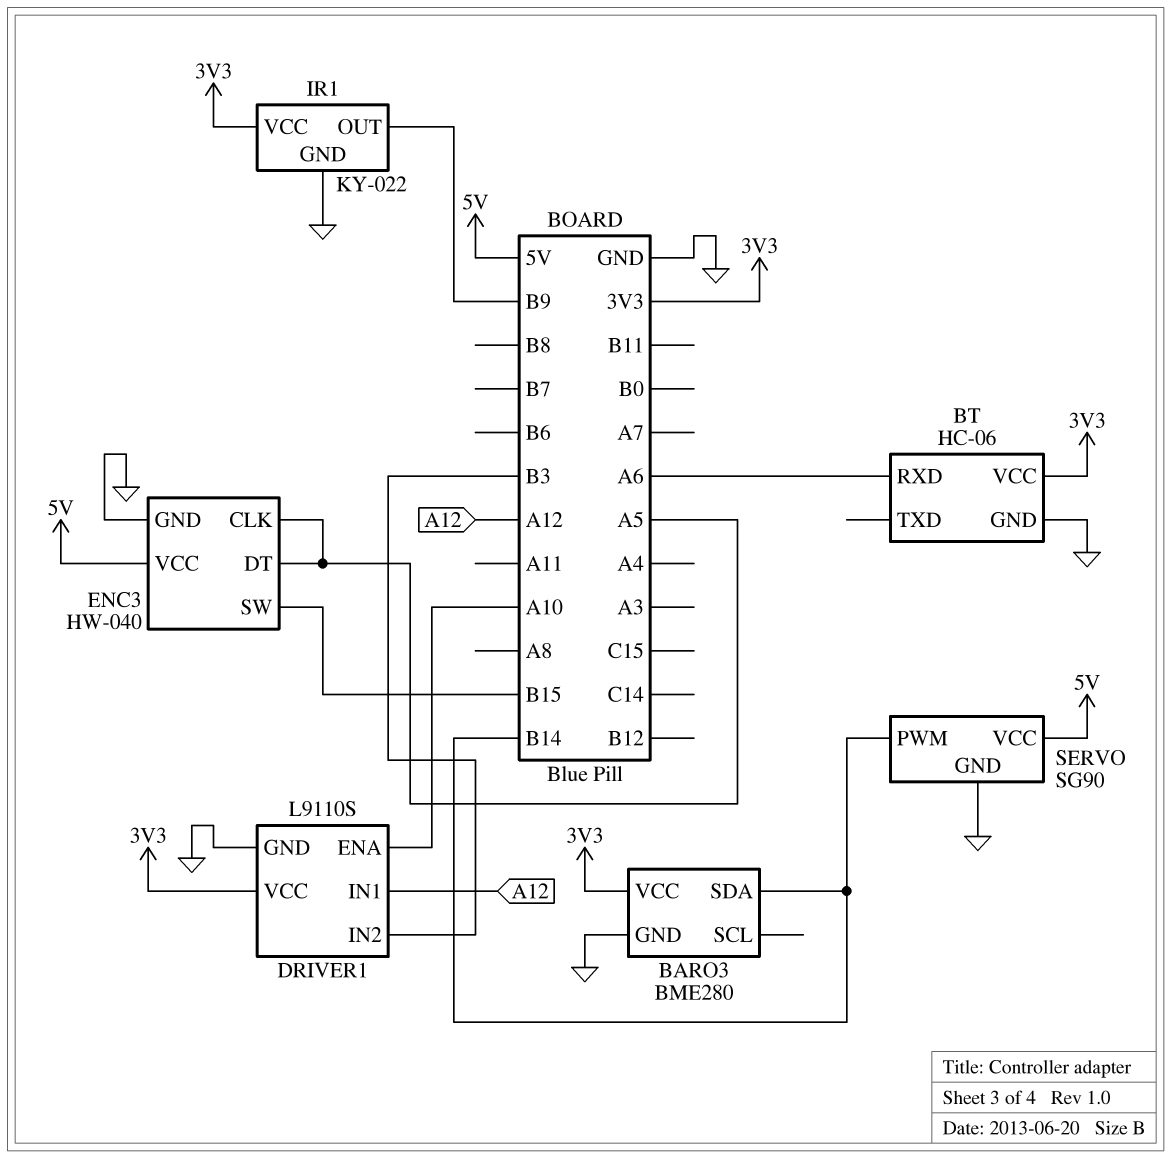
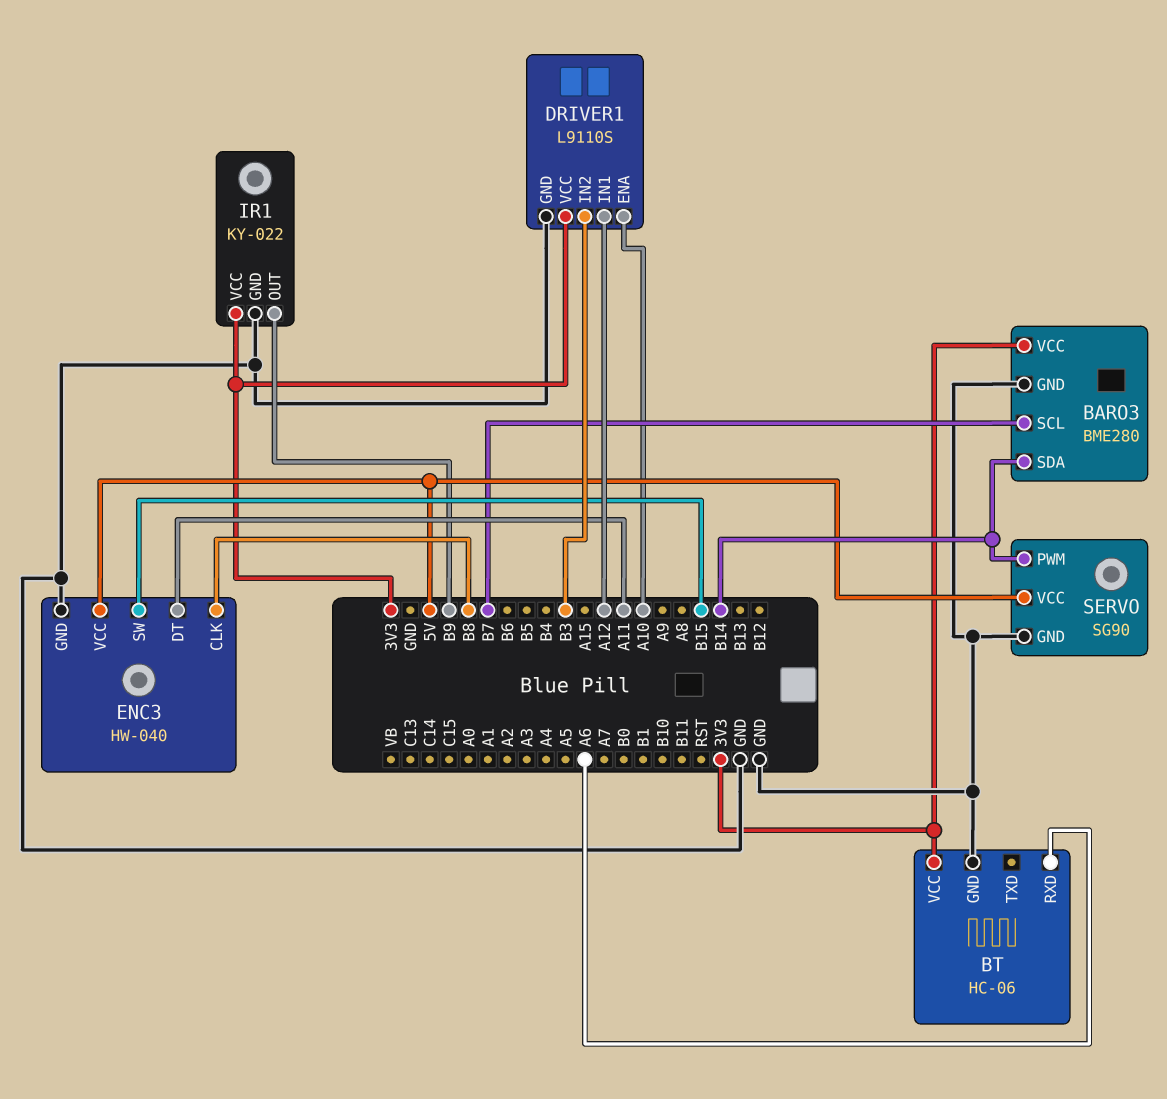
BARO3 pin SCL: none -> B7
ENC3 pin CLK: A5 -> B8
ENC3 pin DT: A5 -> A11

